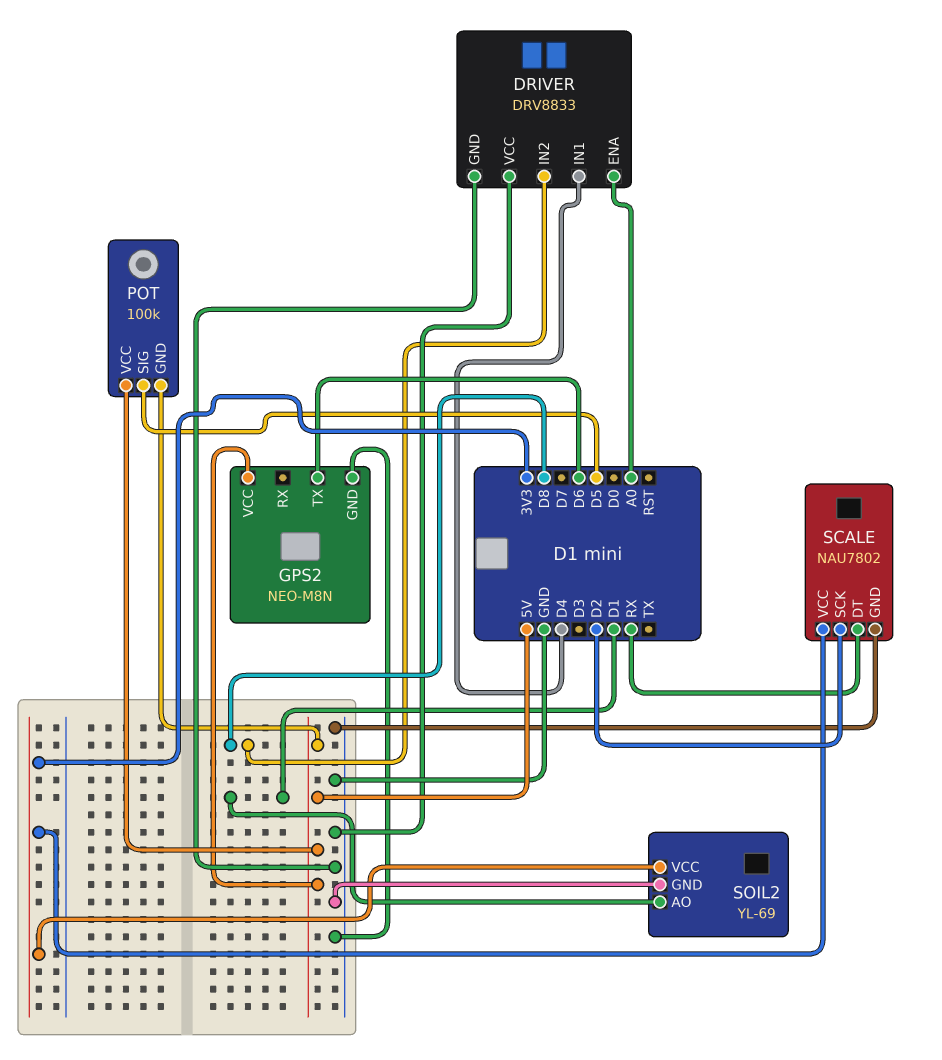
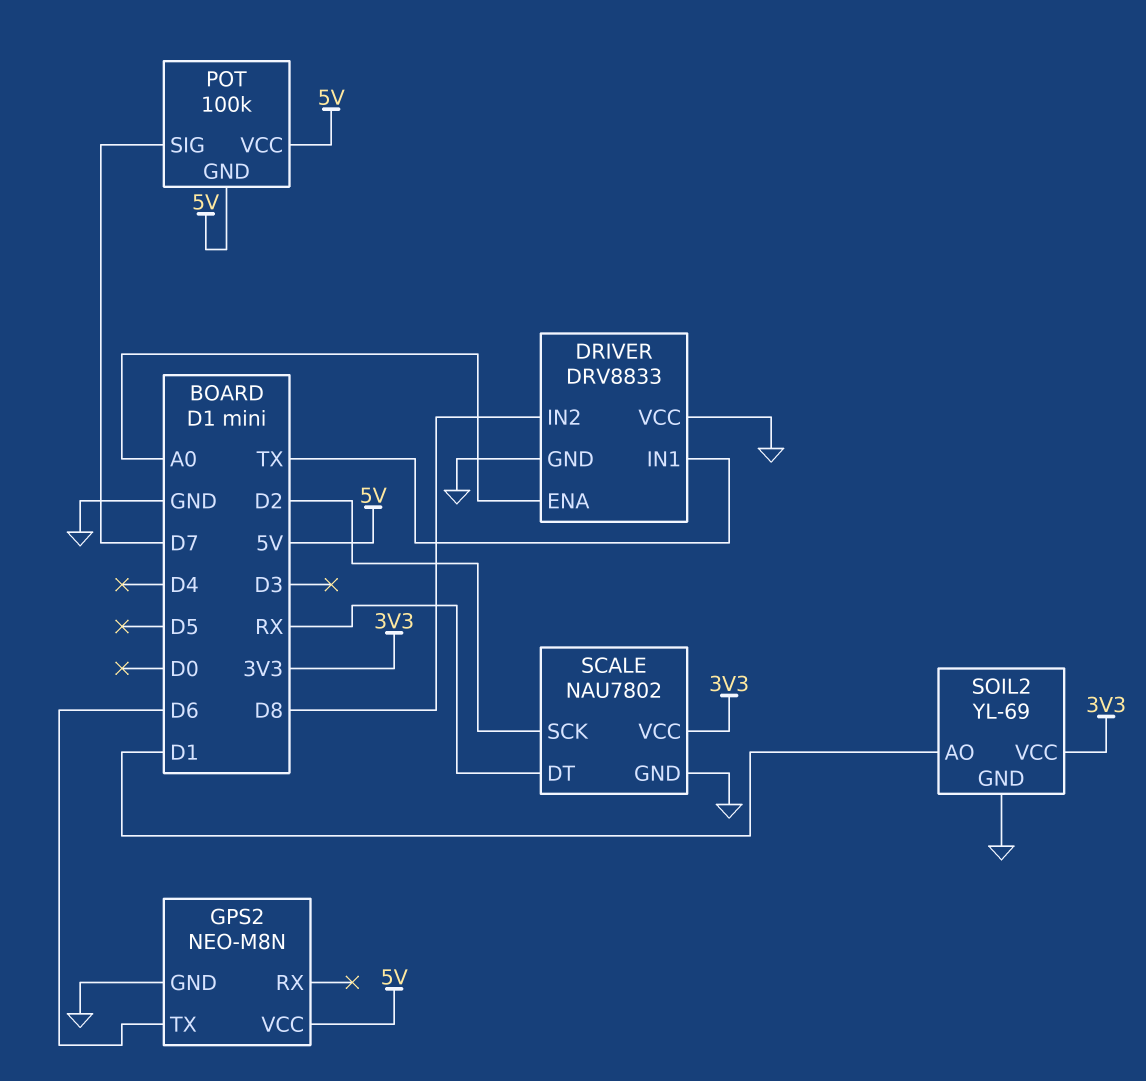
DRIVER pin IN1: D4 -> TX
POT pin SIG: D5 -> D7

